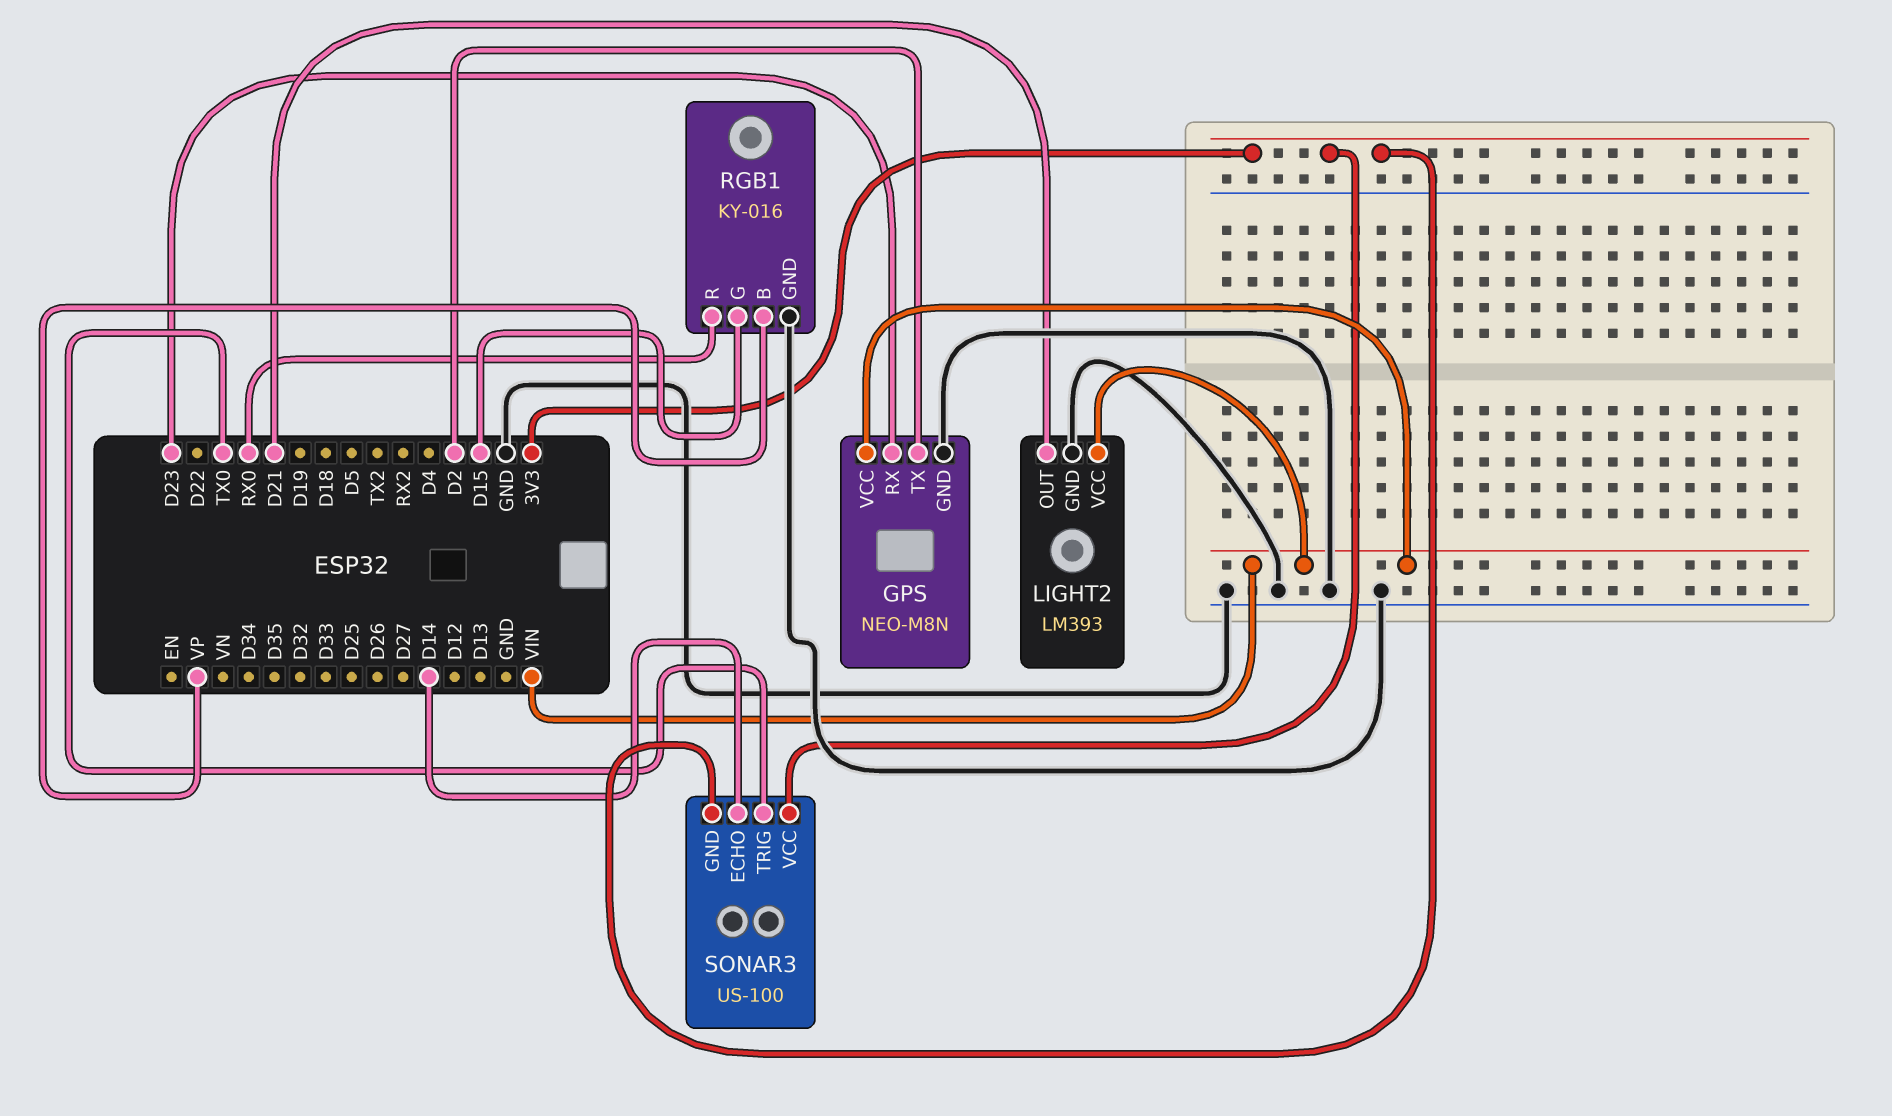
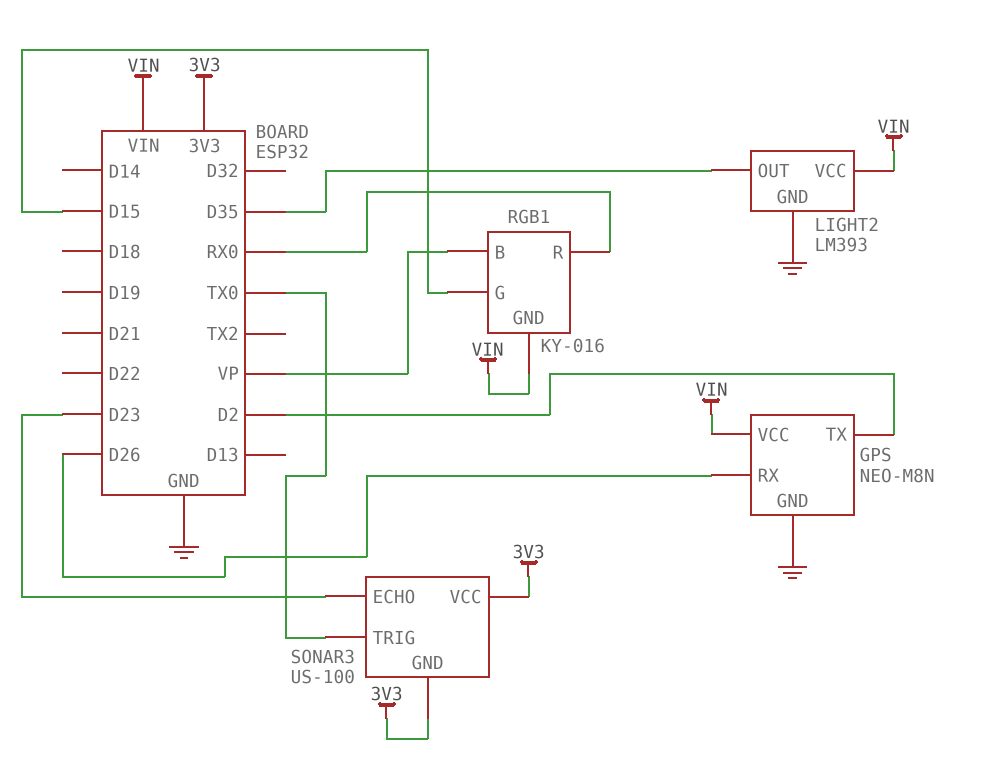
GPS pin RX: D23 -> D26
LIGHT2 pin OUT: D21 -> D35
RGB1 pin GND: GND -> VIN
SONAR3 pin ECHO: D14 -> D23

